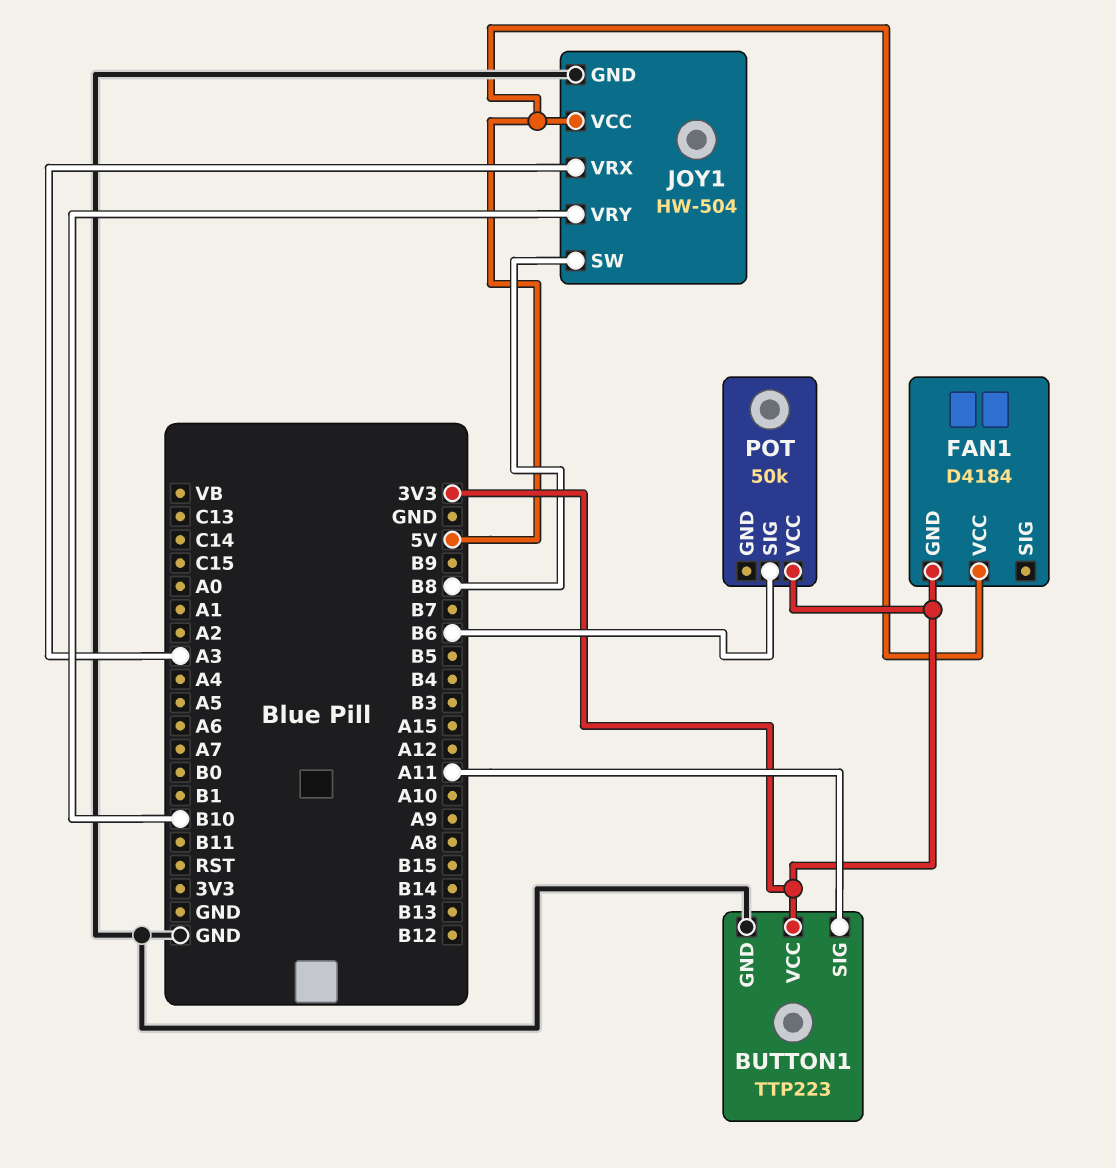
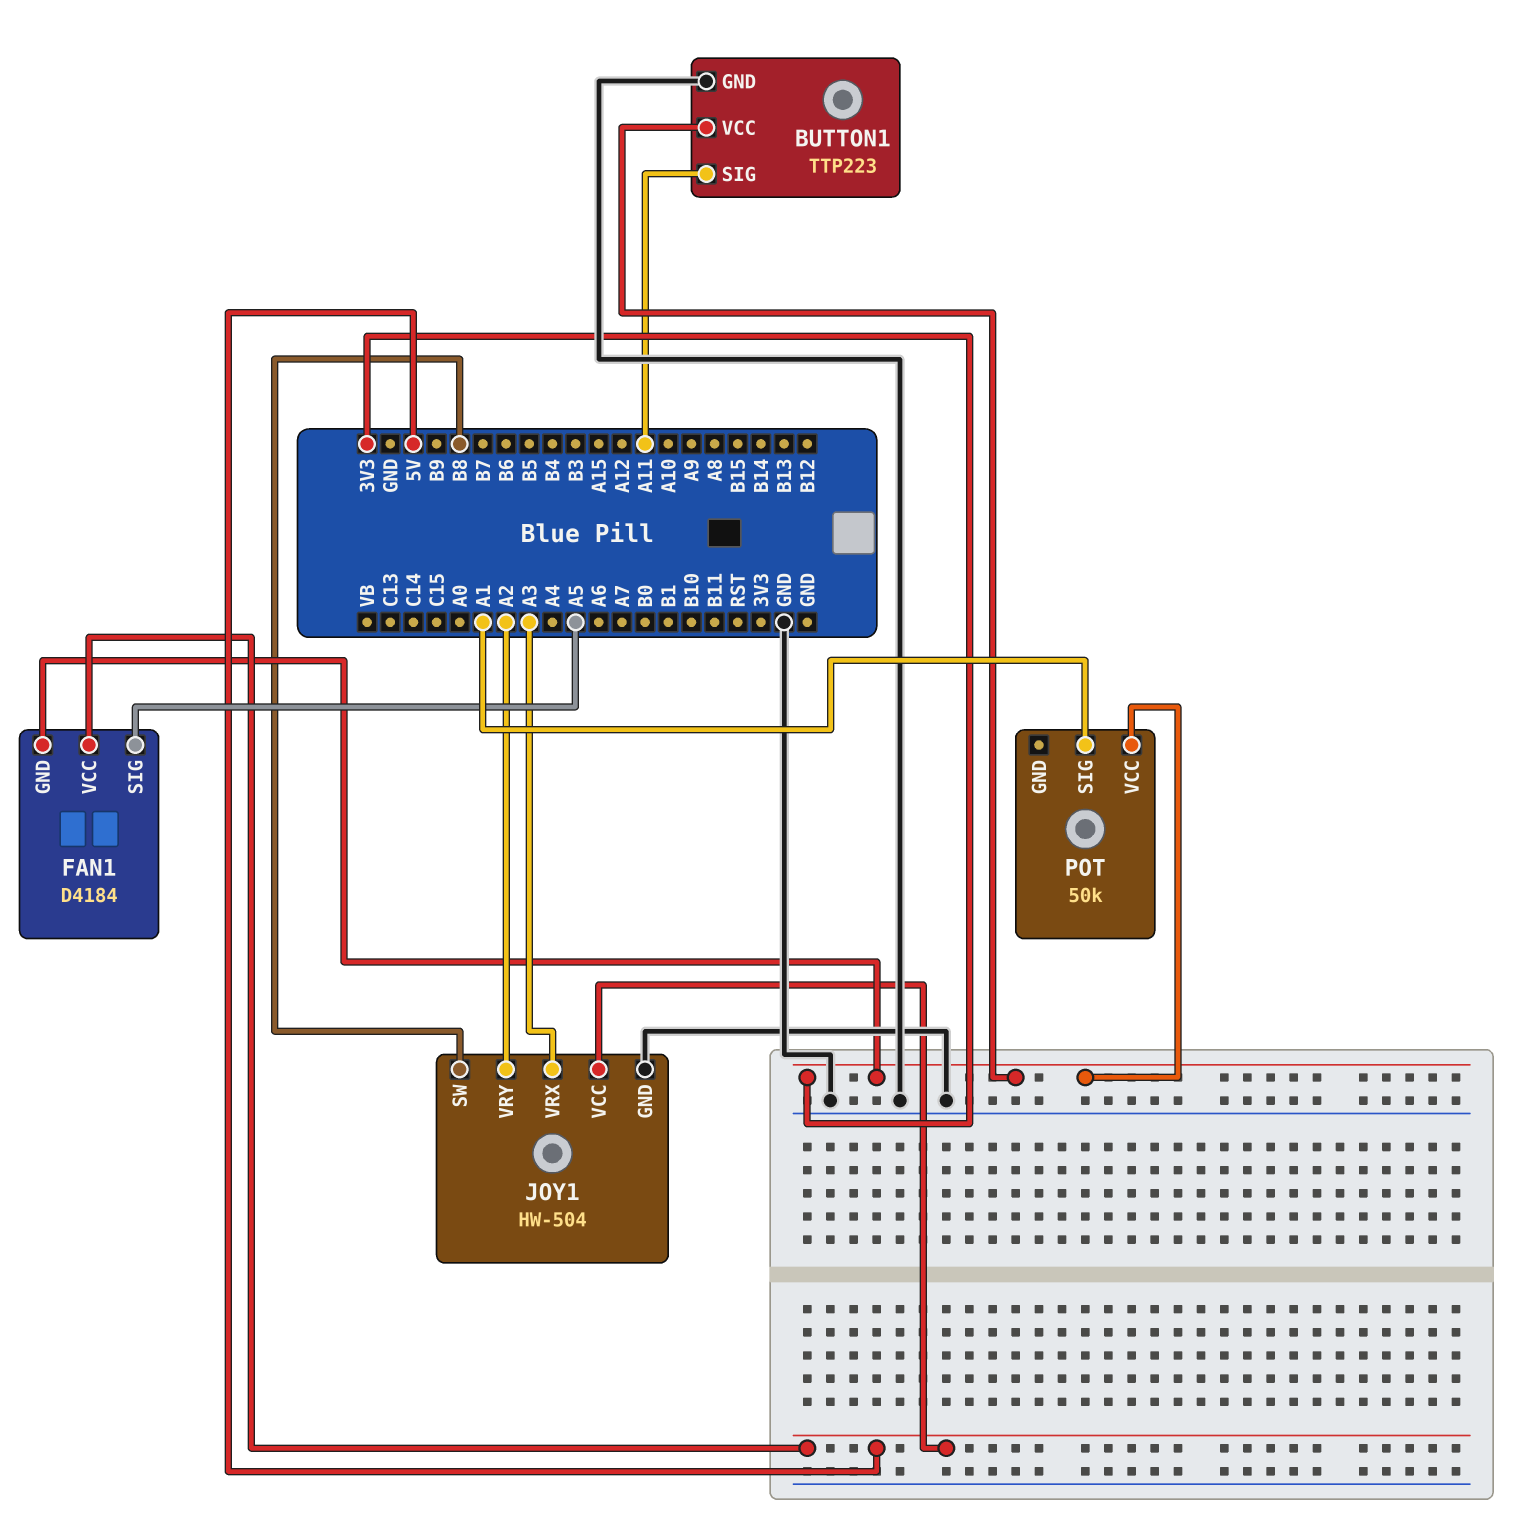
FAN1 pin SIG: none -> A5
JOY1 pin VRY: B10 -> A2
POT pin SIG: B6 -> A1

